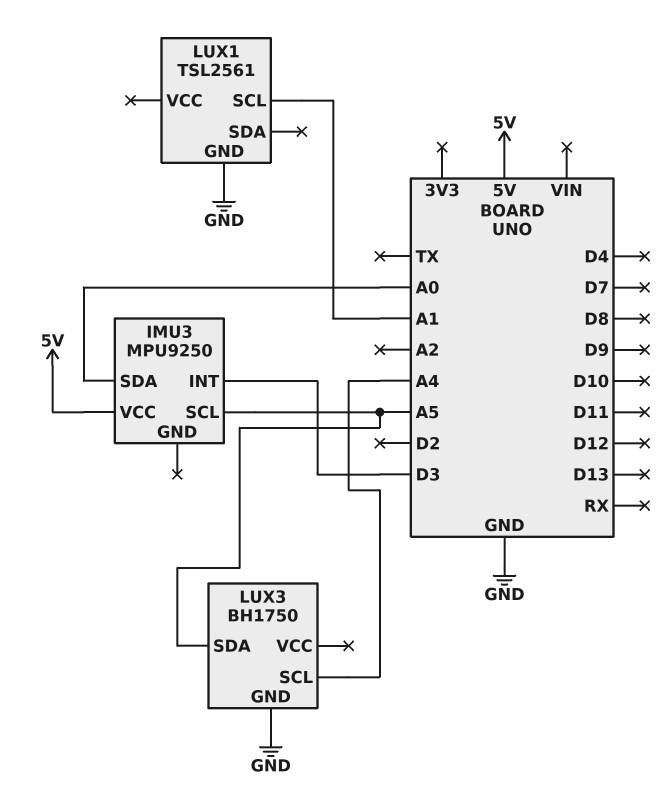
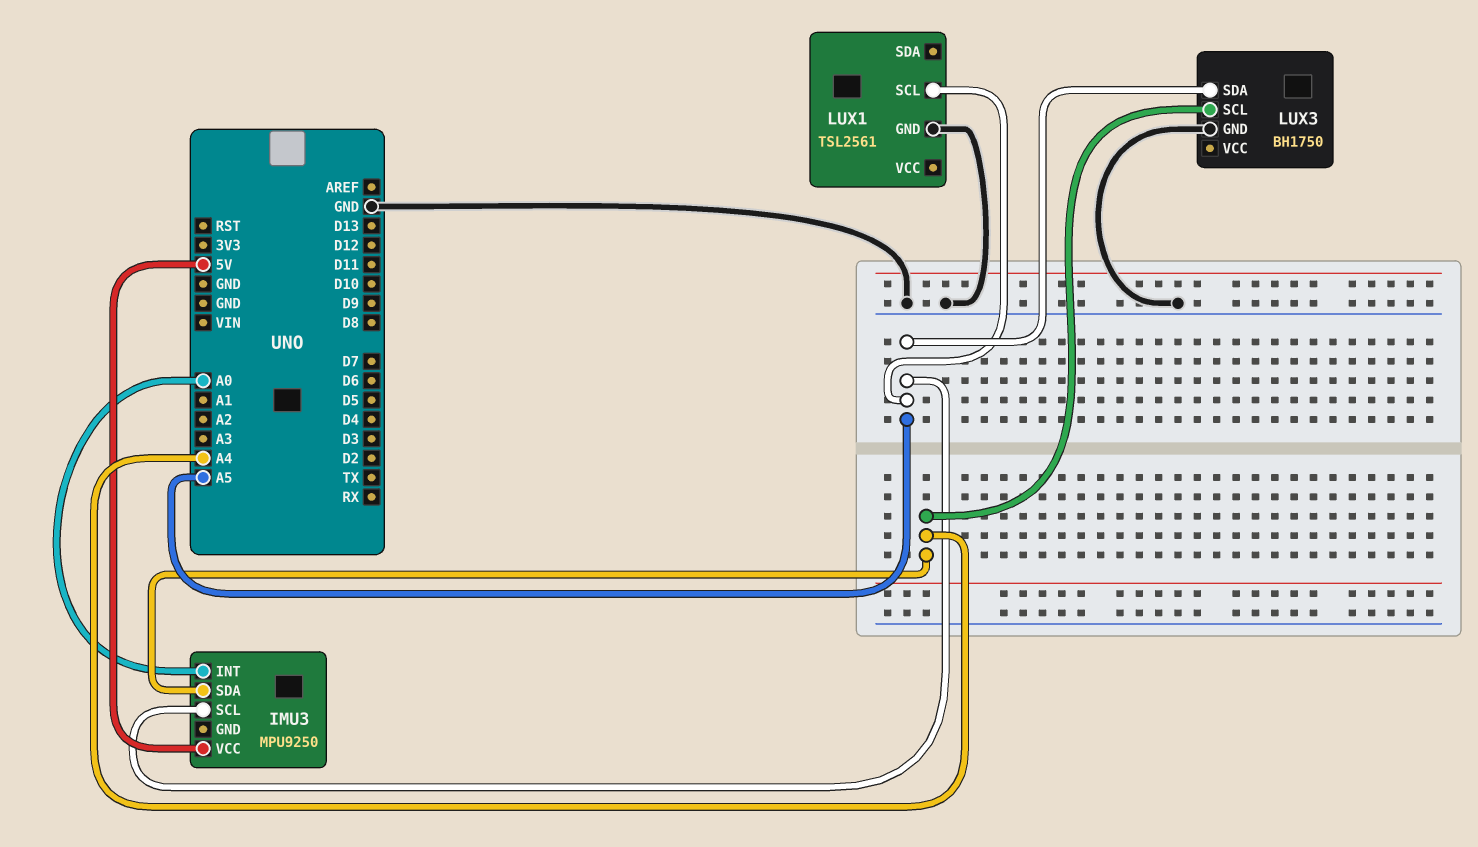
IMU3 pin INT: D3 -> A0
IMU3 pin SDA: A0 -> A4
LUX1 pin SCL: A1 -> A5

